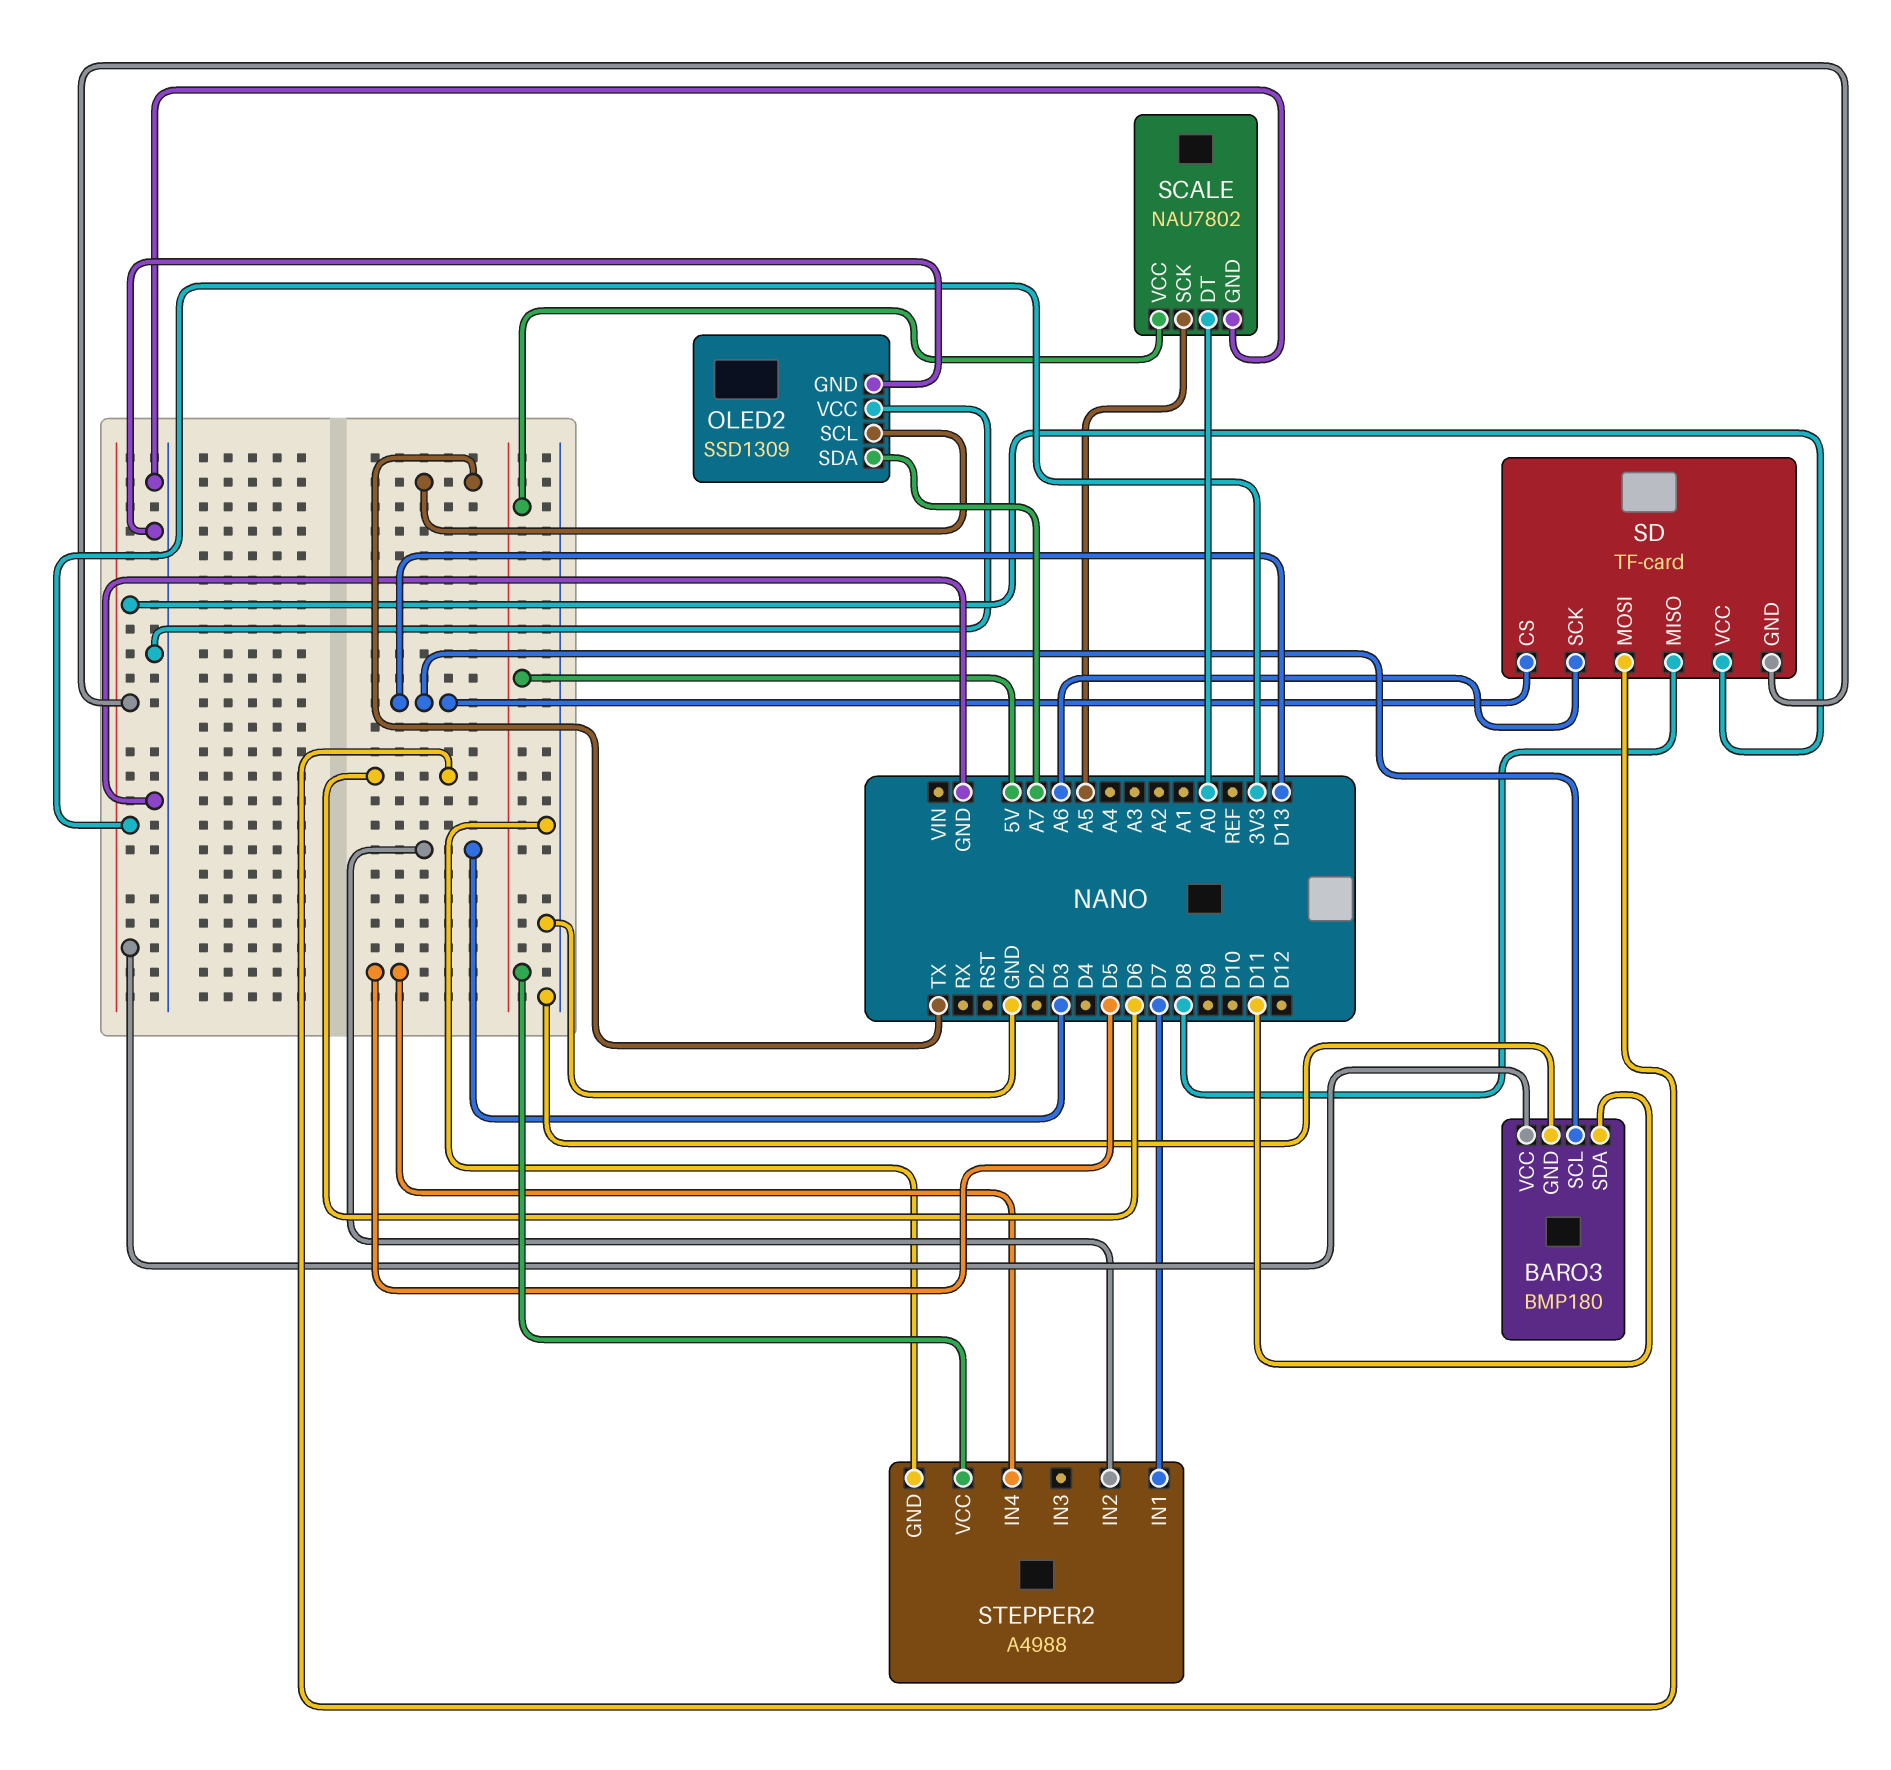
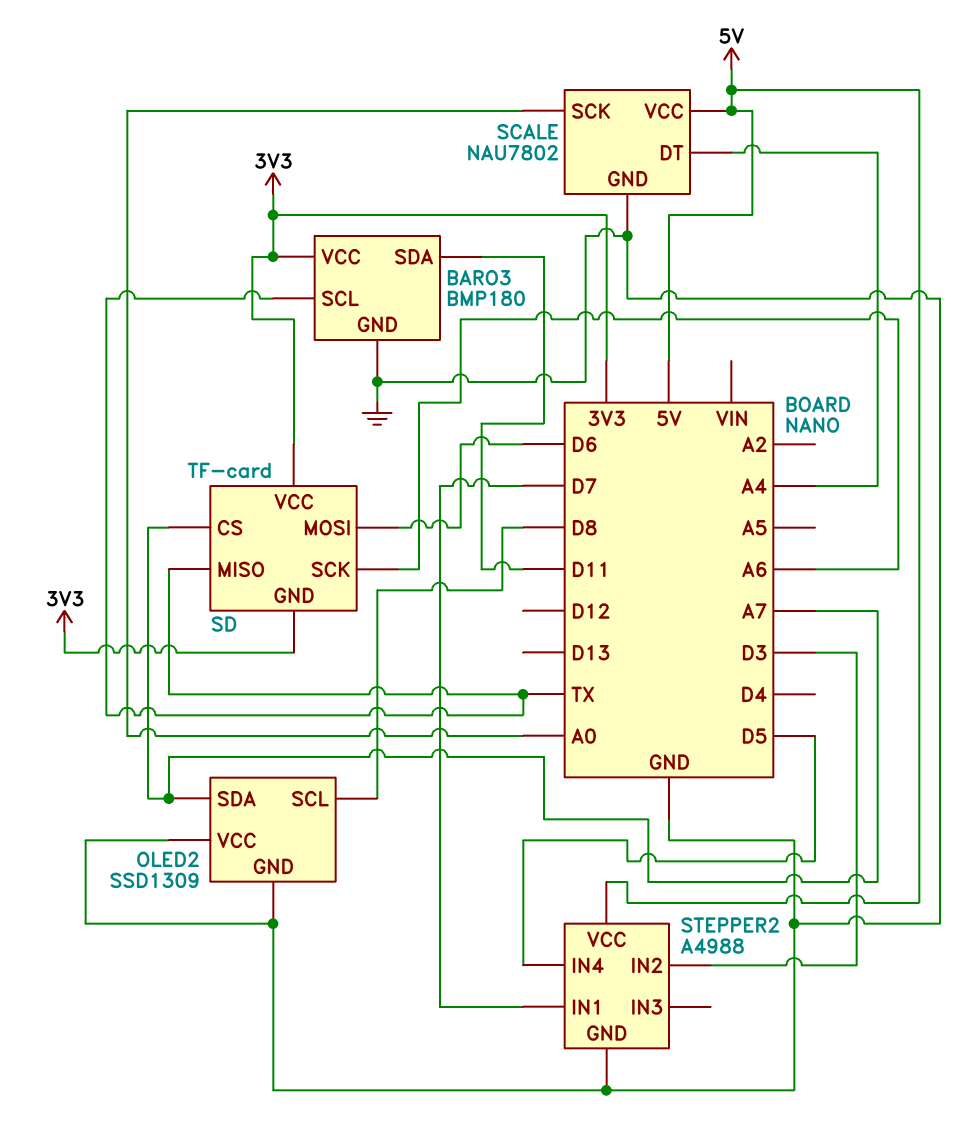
BARO3 pin SCL: D13 -> TX
OLED2 pin SCL: TX -> D8
SCALE pin DT: A0 -> A4
SCALE pin SCK: A5 -> A0
SD pin CS: D13 -> A7
SD pin MISO: D8 -> TX

